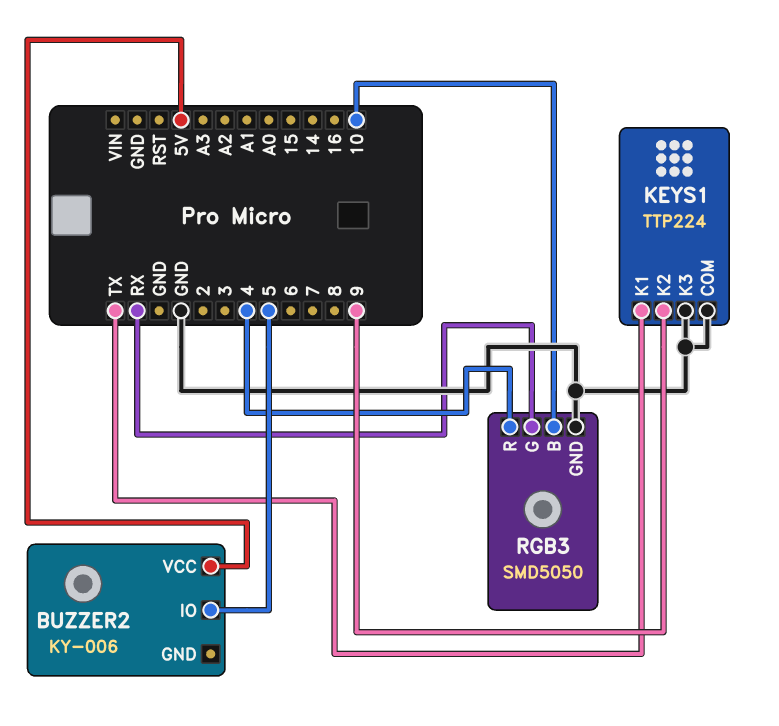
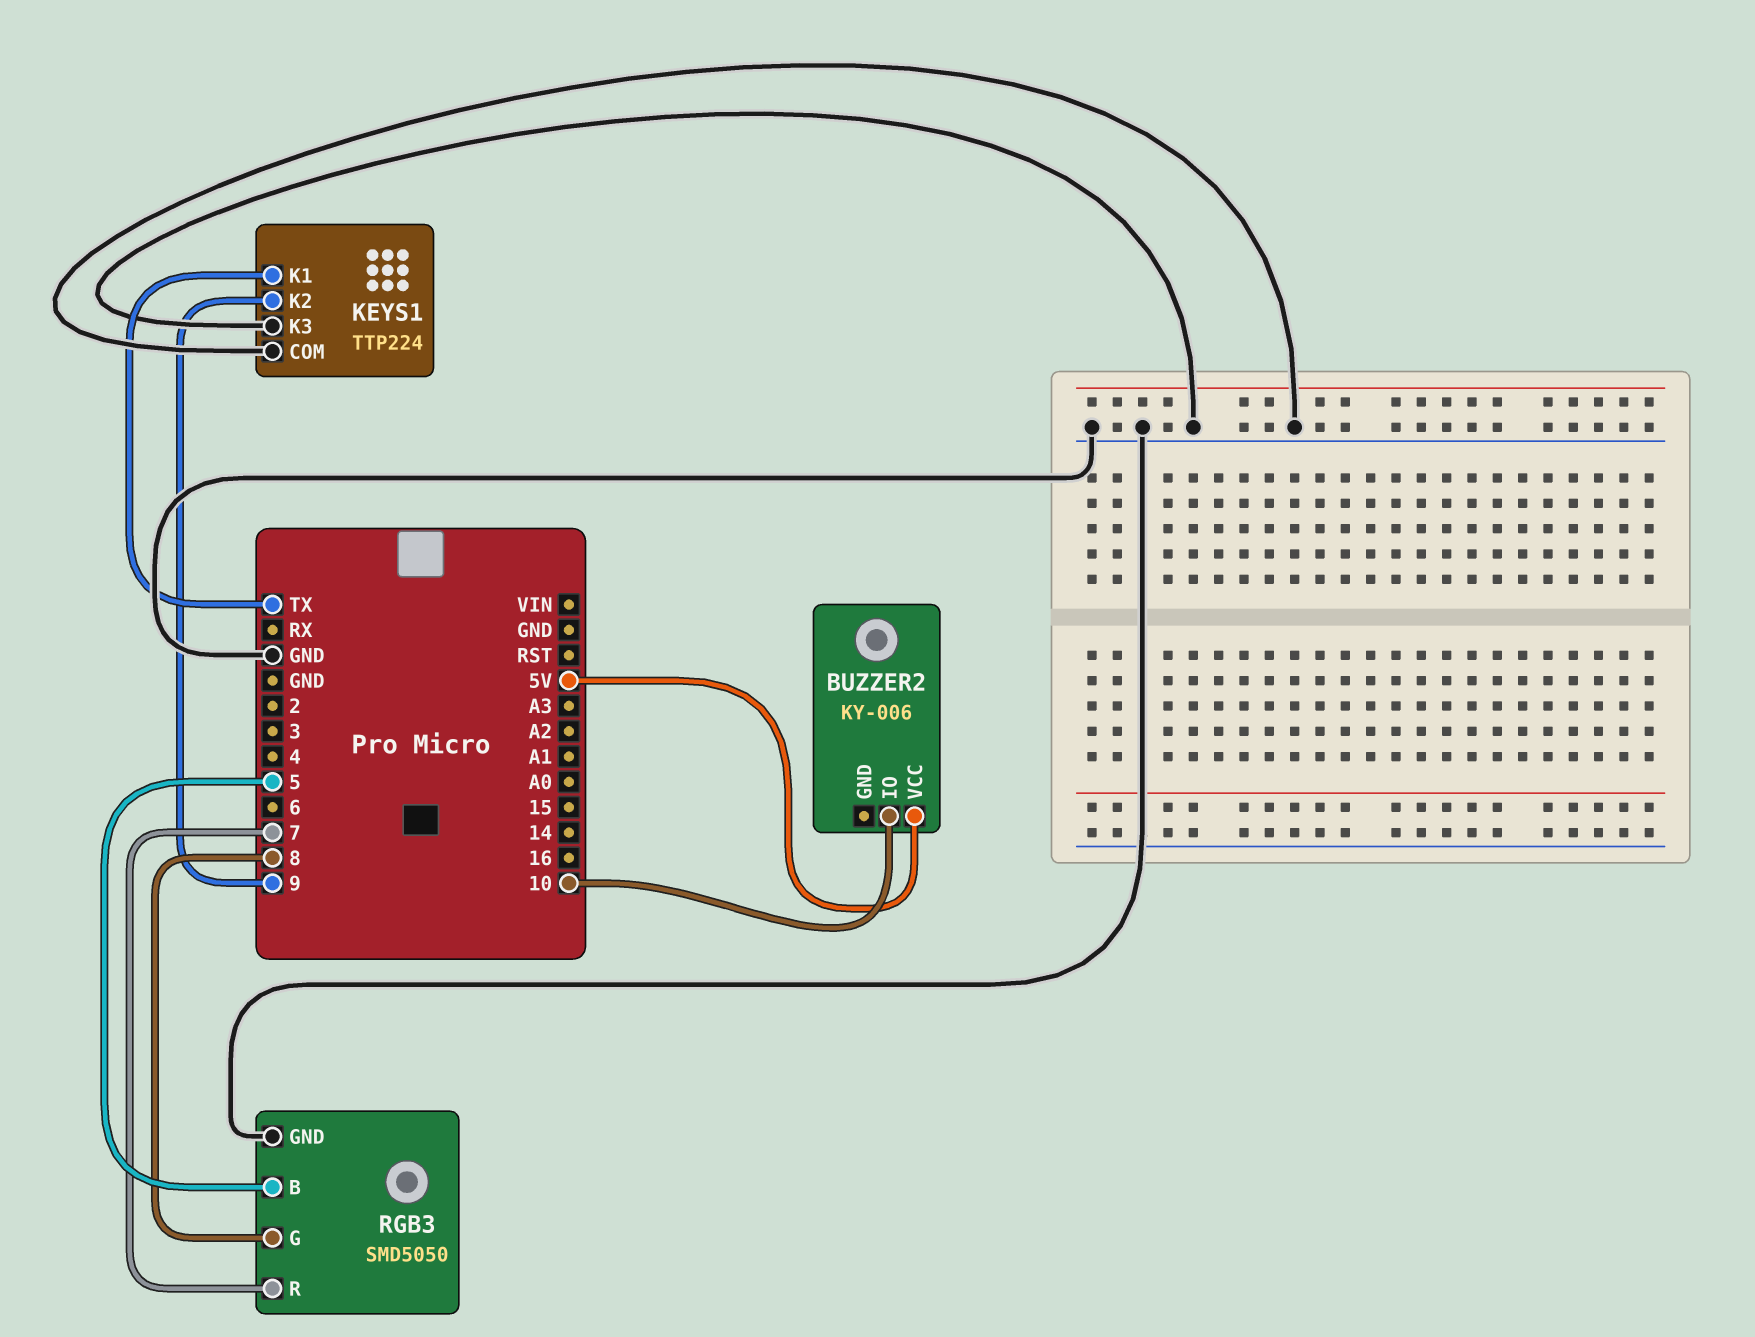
BUZZER2 pin IO: 5 -> 10
RGB3 pin B: 10 -> 5
RGB3 pin G: RX -> 8
RGB3 pin R: 4 -> 7

